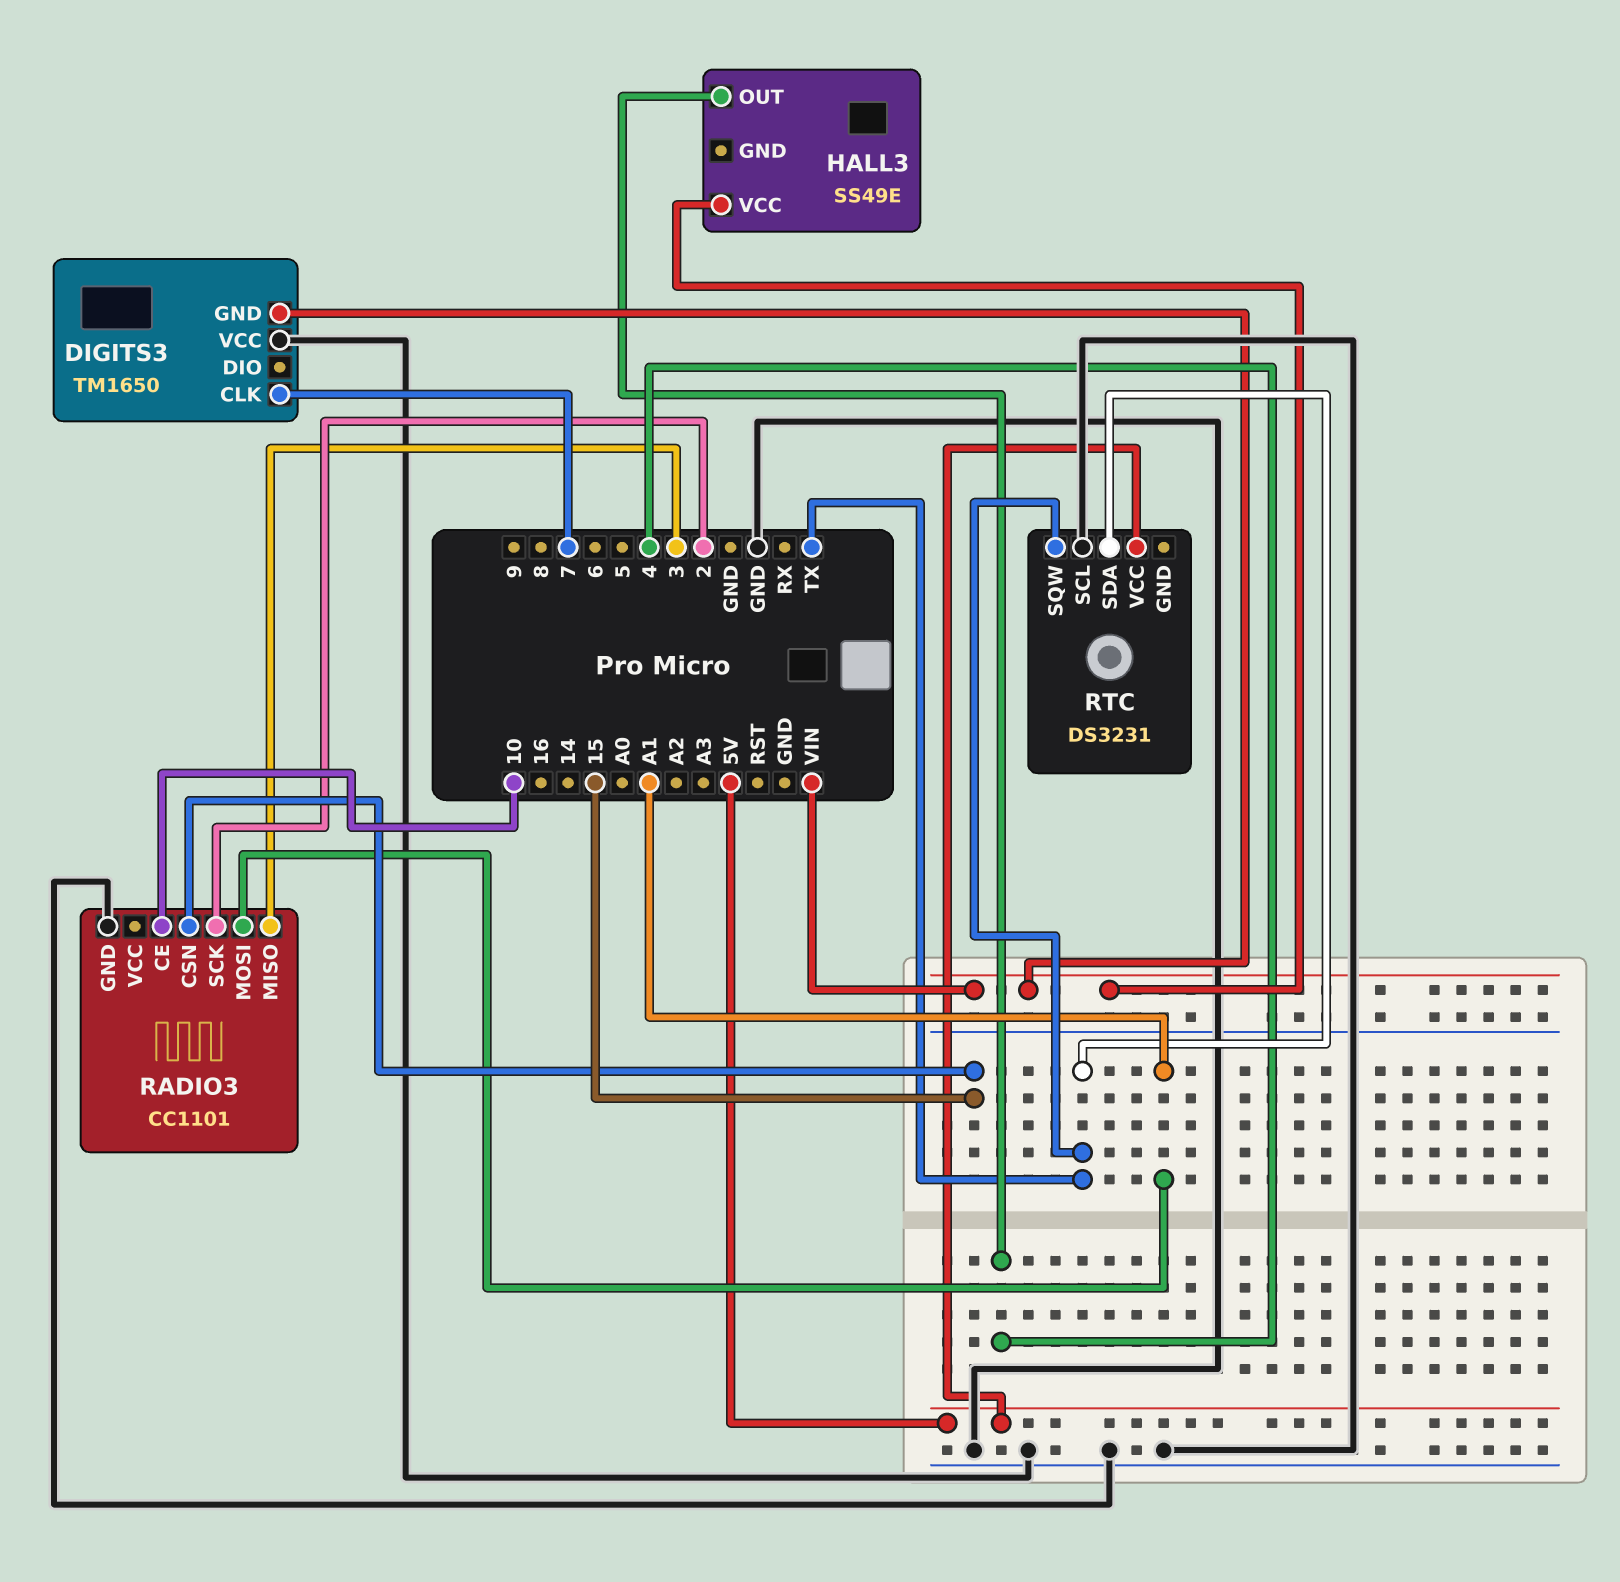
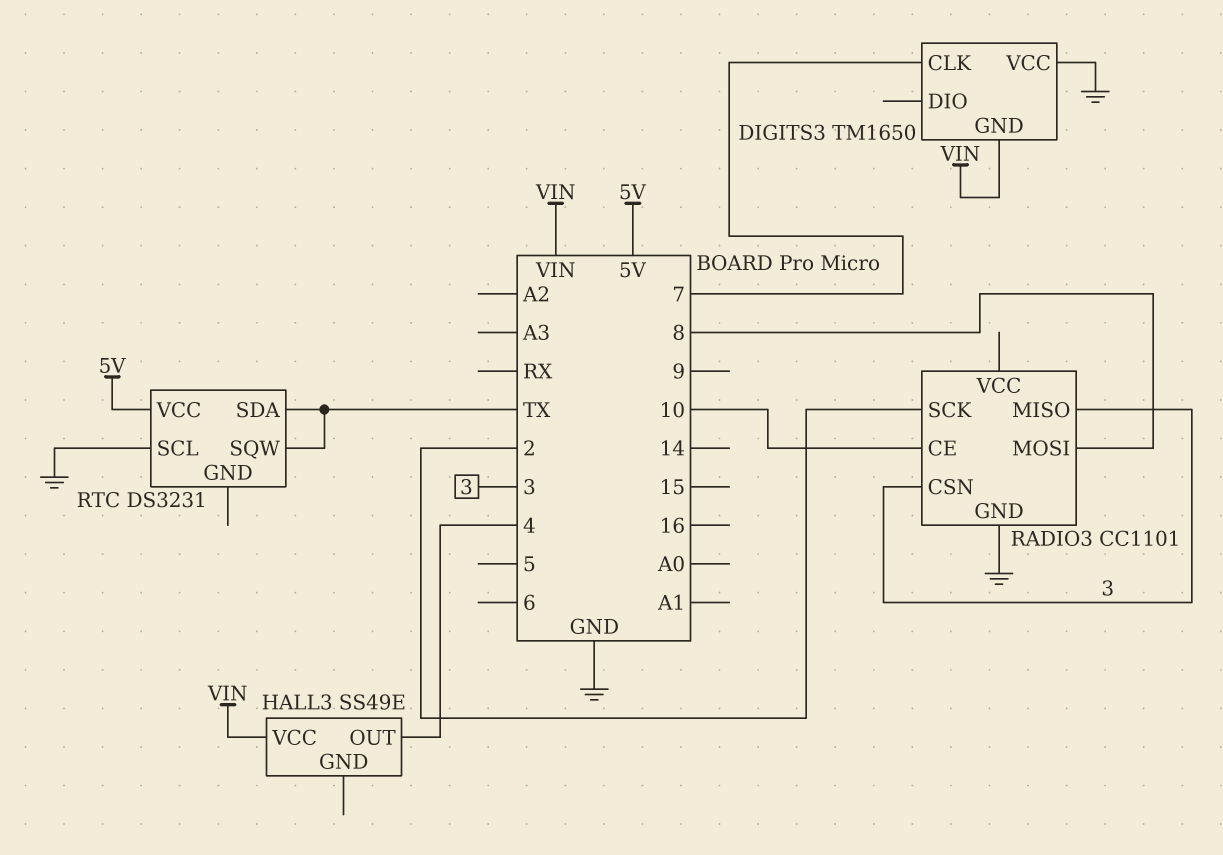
RADIO3 pin CSN: 15 -> 3
RADIO3 pin MOSI: A1 -> 8

